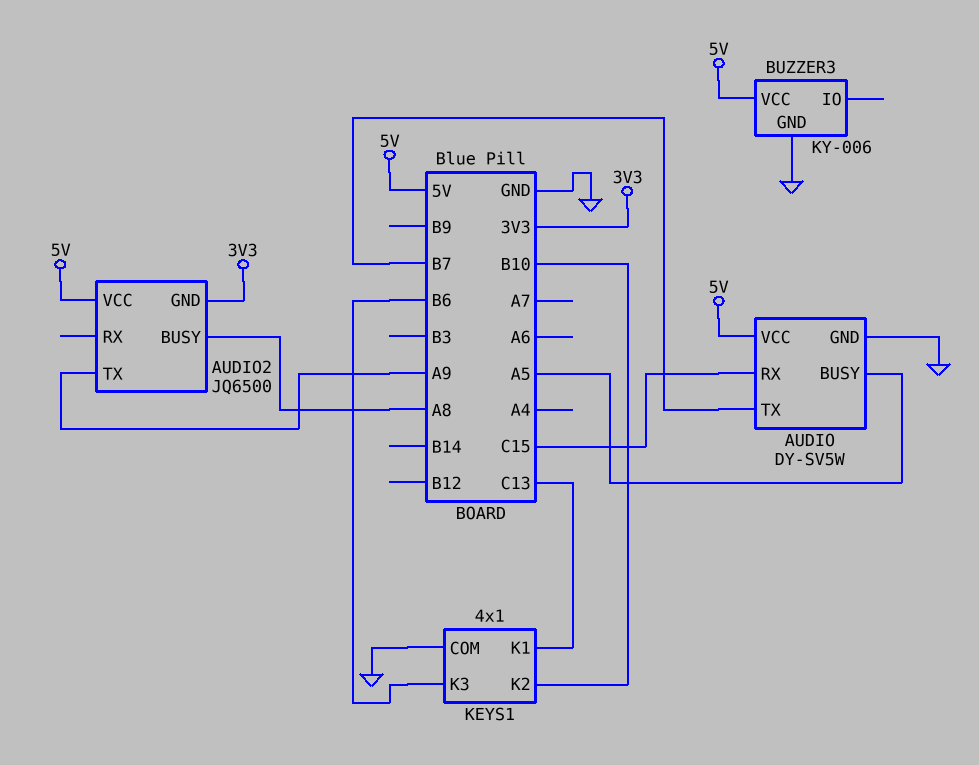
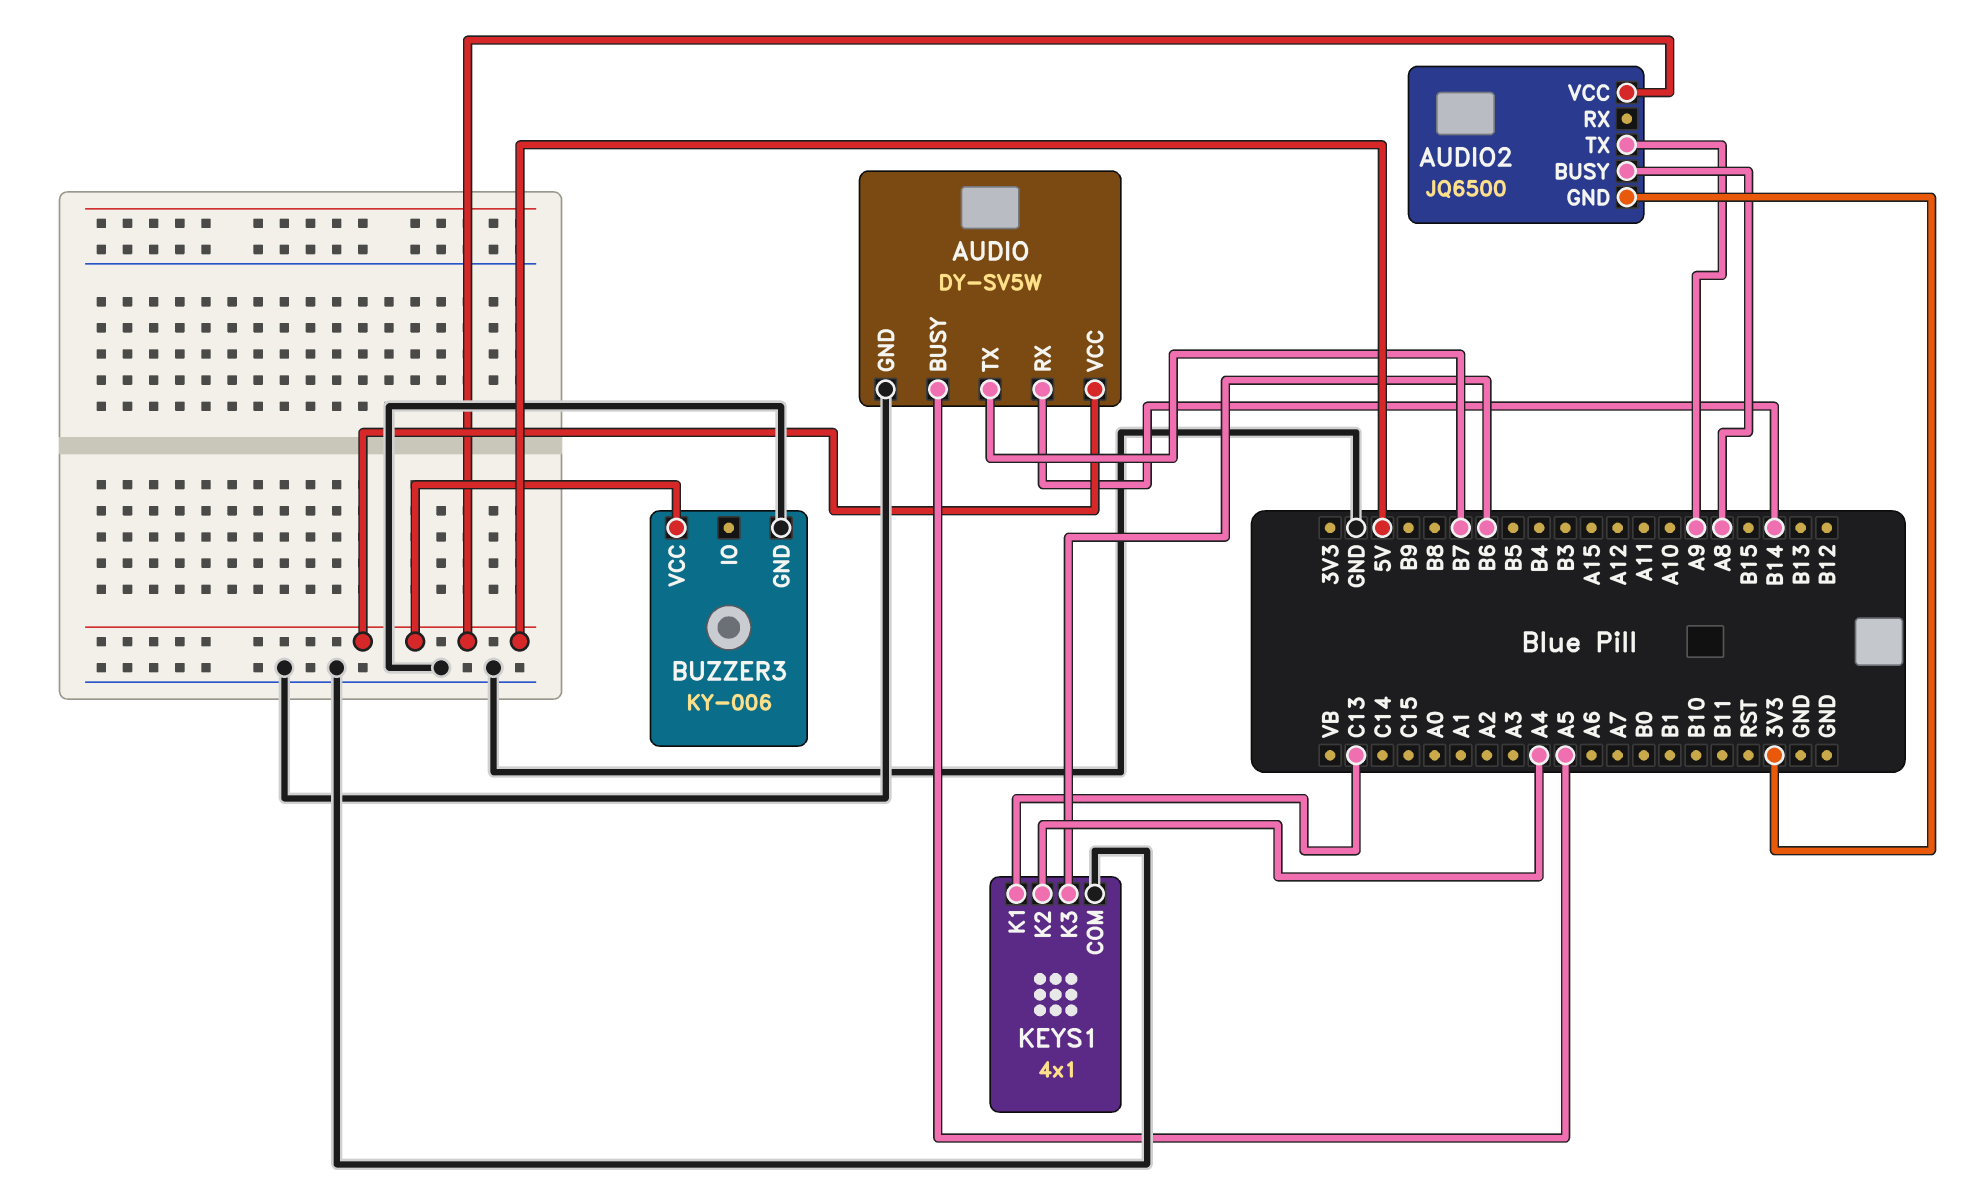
AUDIO pin RX: C15 -> B14
KEYS1 pin K2: B10 -> A4

